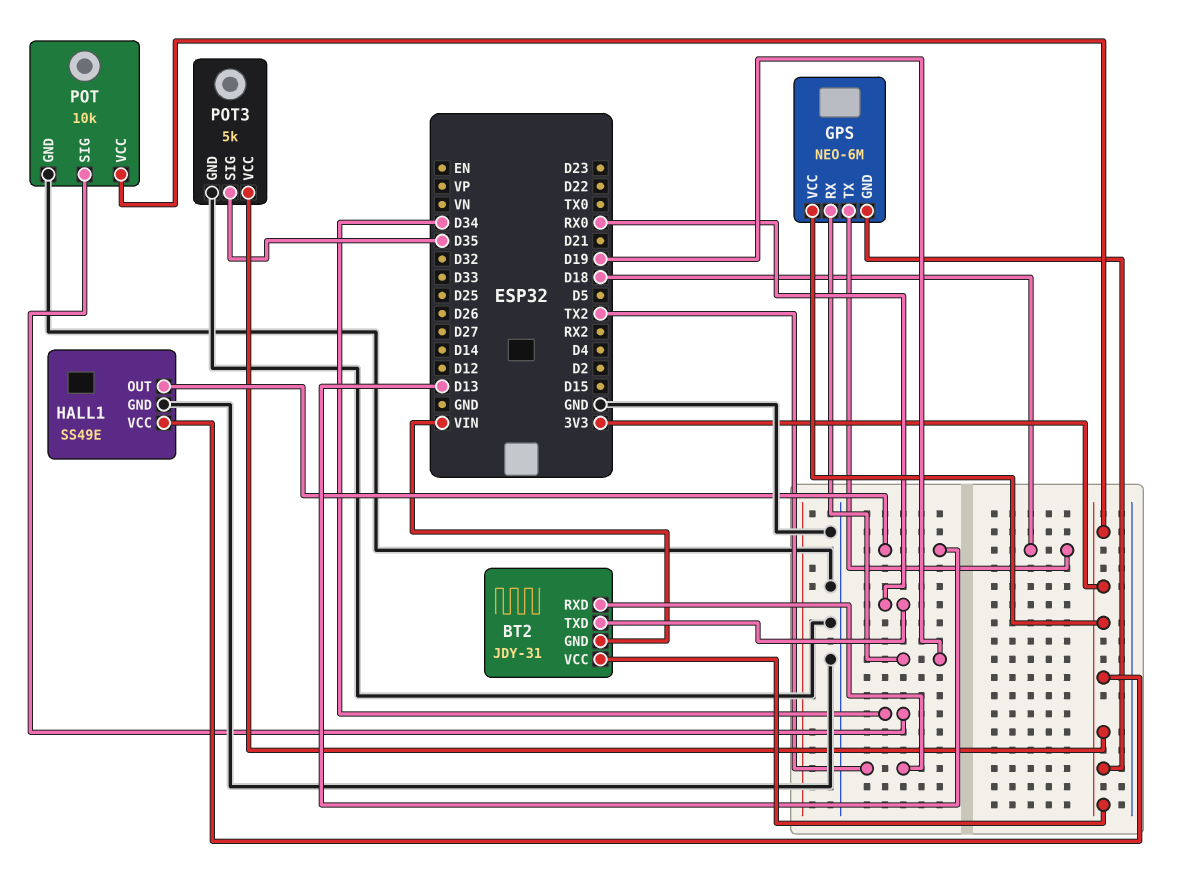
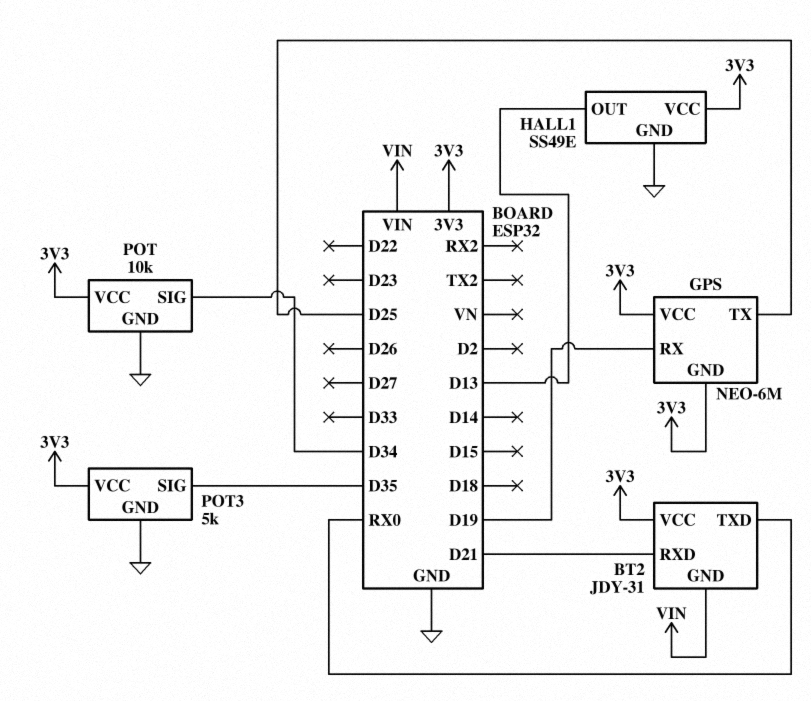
BT2 pin RXD: TX2 -> D21
GPS pin TX: D18 -> D25

